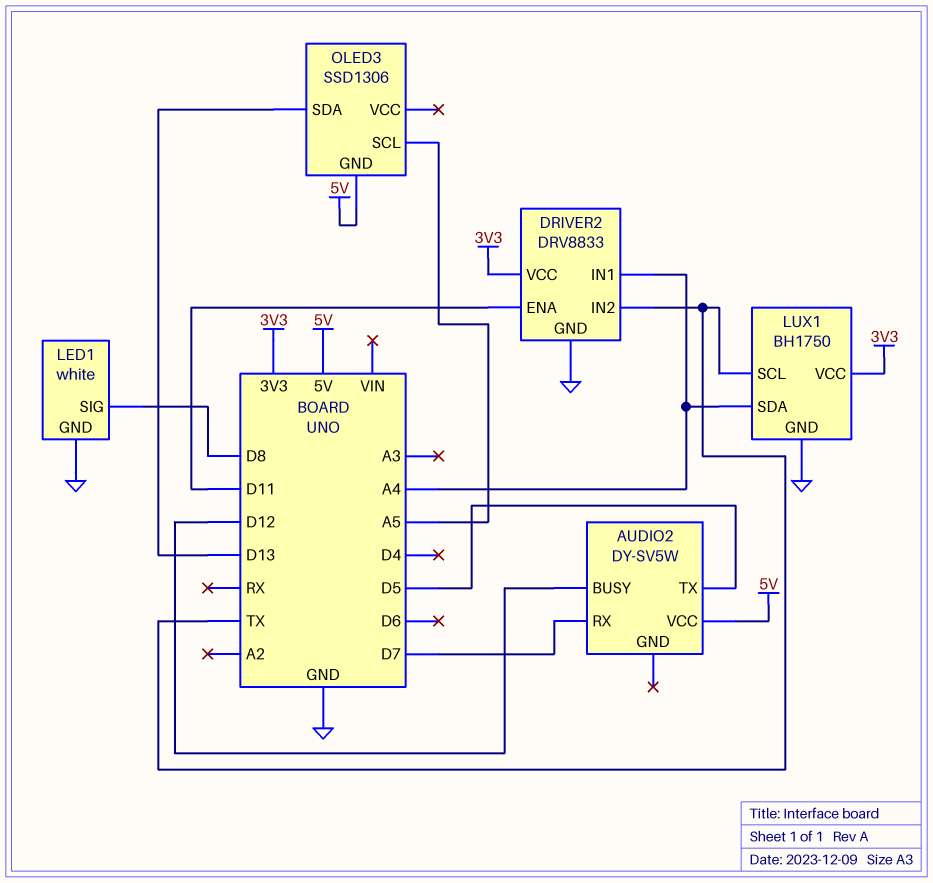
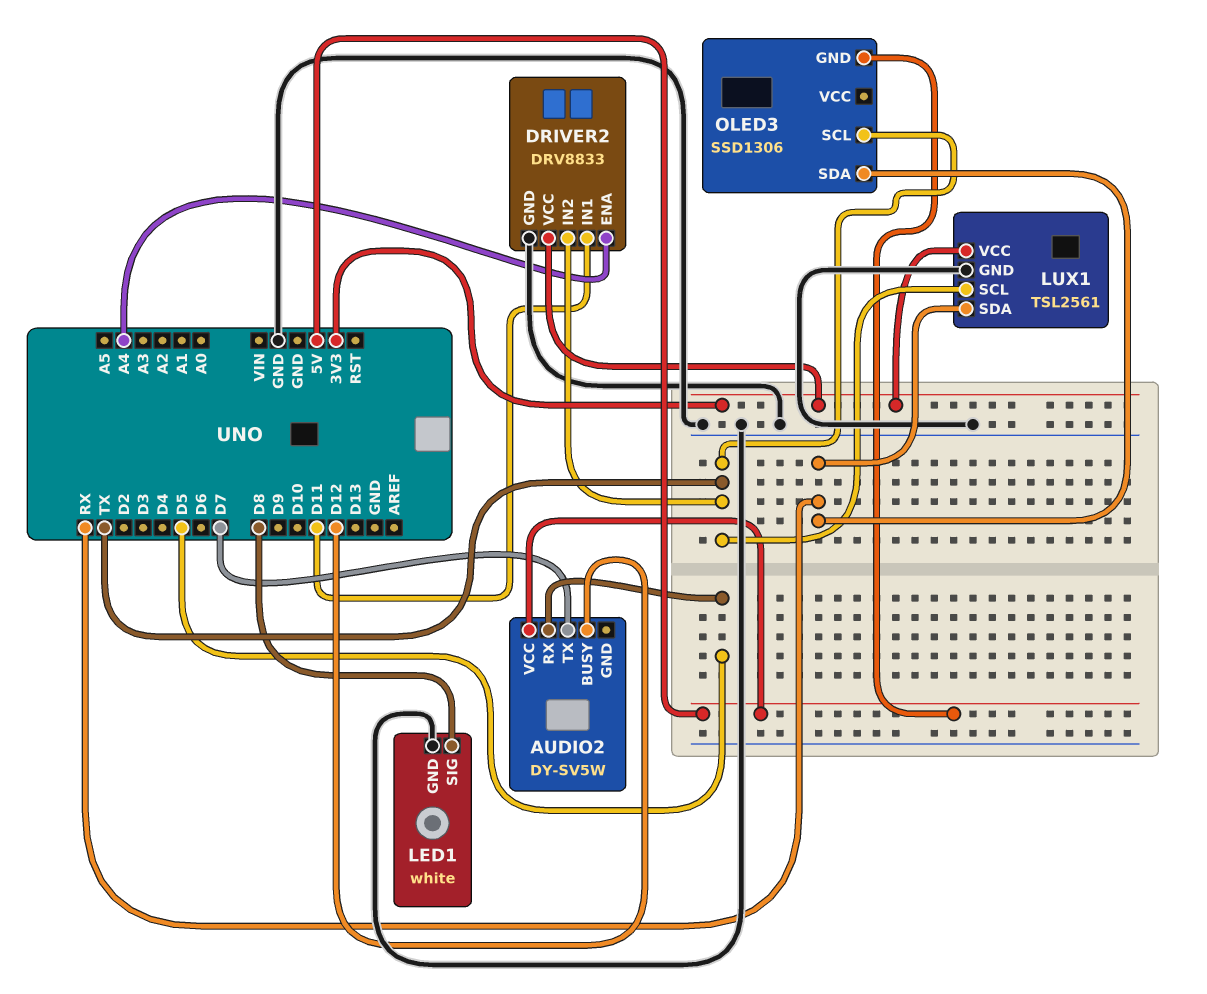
AUDIO2 pin RX: D7 -> D5
AUDIO2 pin TX: D5 -> D7
DRIVER2 pin ENA: D11 -> A4
DRIVER2 pin IN1: A4 -> D11
LUX1: BH1750 -> TSL2561
LUX1 pin SDA: A4 -> RX
OLED3 pin SCL: A5 -> TX
OLED3 pin SDA: D13 -> RX

